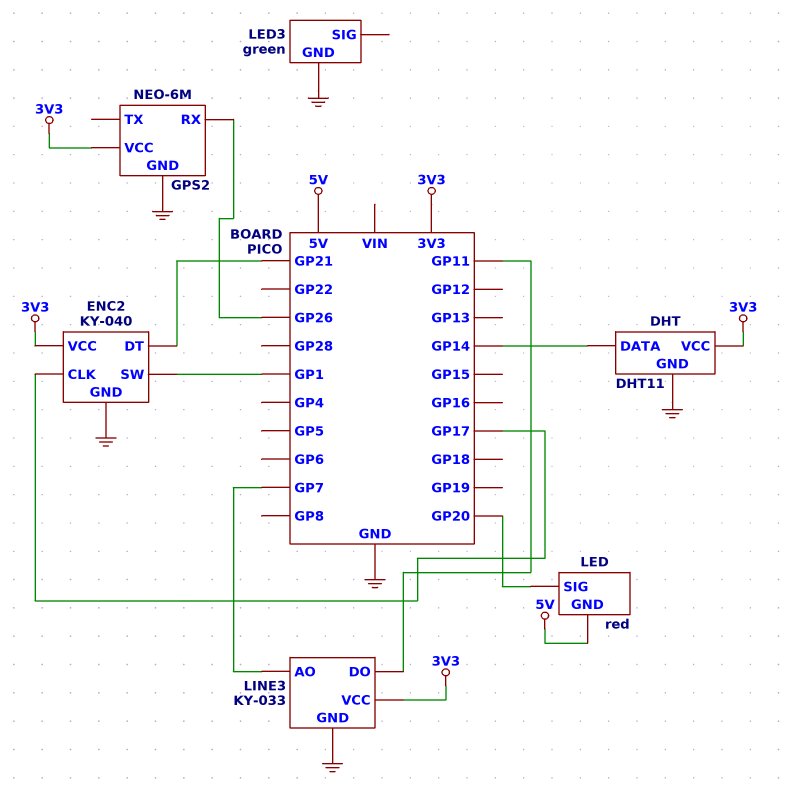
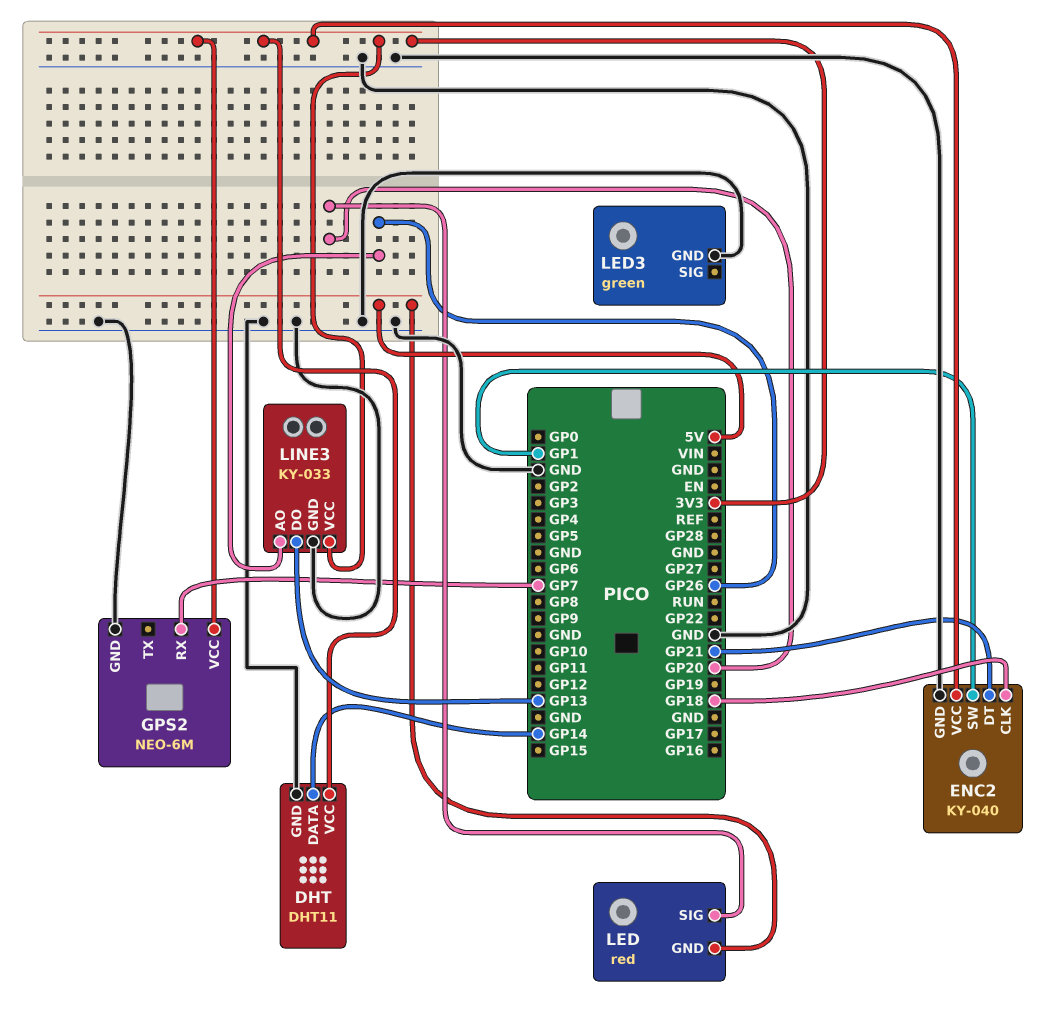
ENC2 pin CLK: GP17 -> GP18
GPS2 pin RX: GP26 -> GP7
LINE3 pin AO: GP7 -> GP26
LINE3 pin DO: GP11 -> GP13

